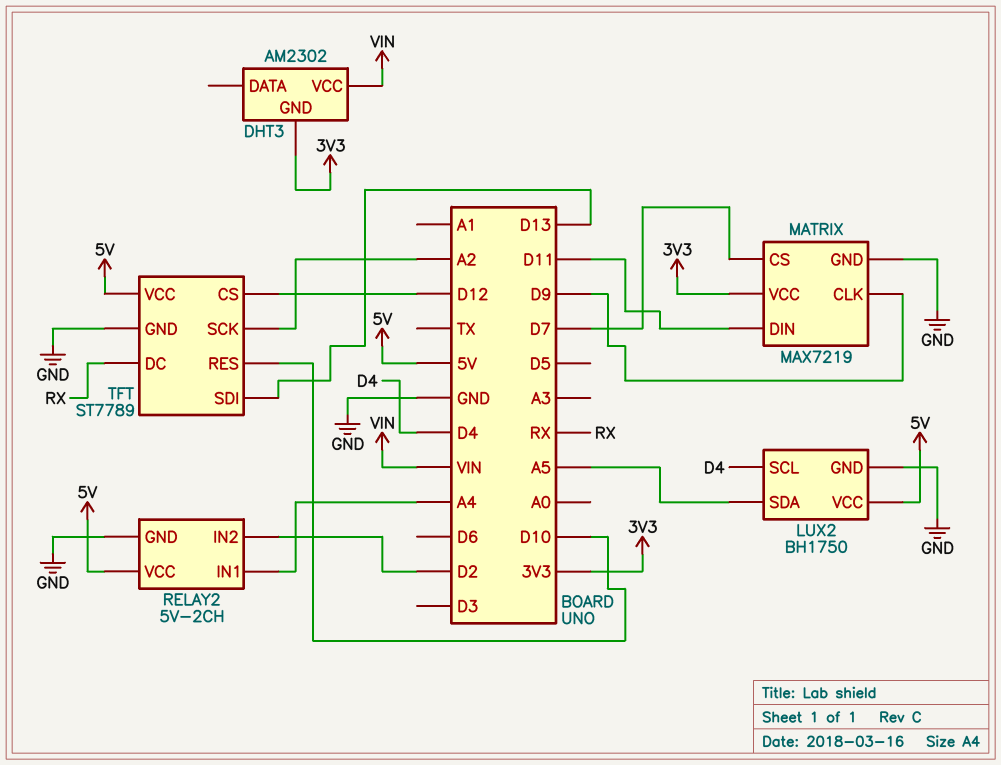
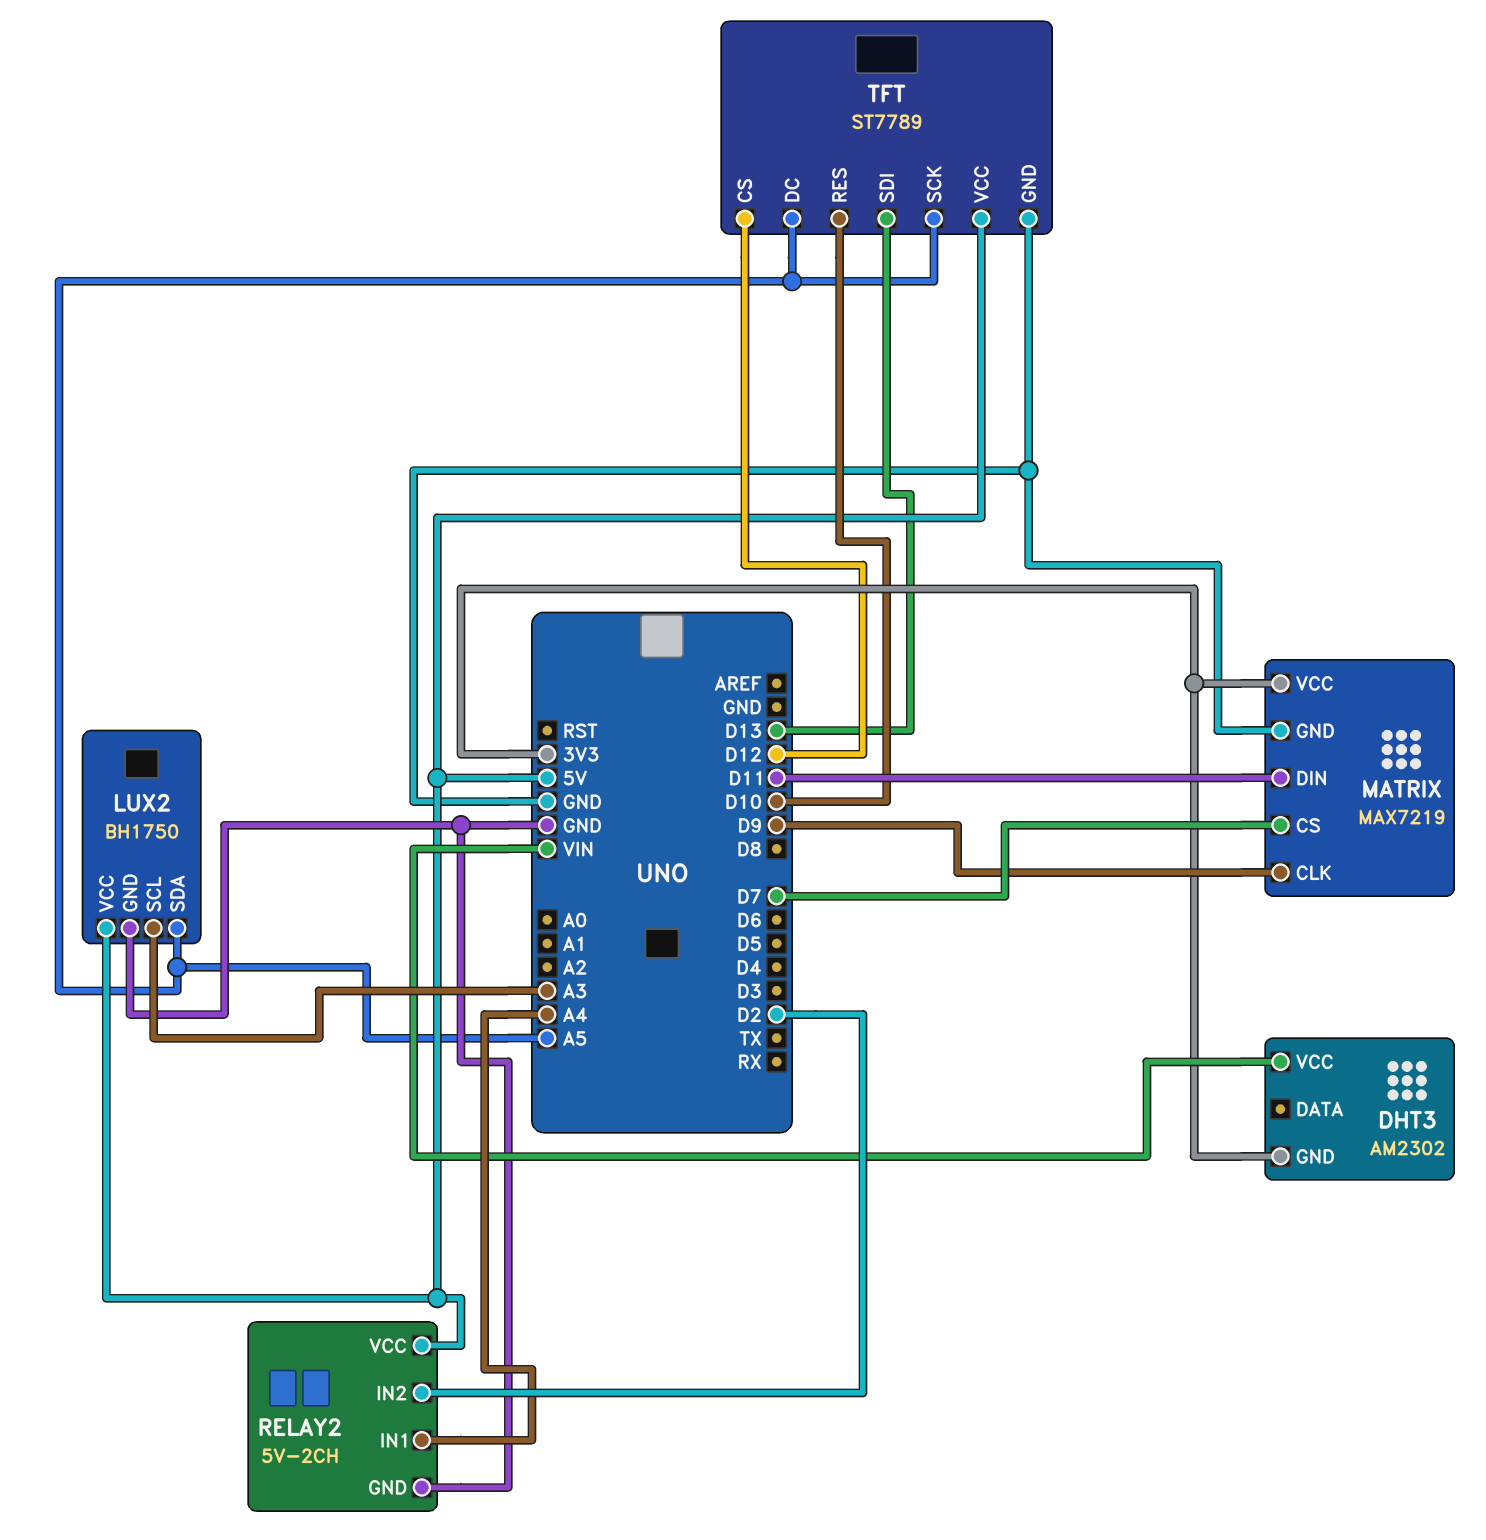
LUX2 pin SCL: D4 -> A3
TFT pin DC: RX -> A5
TFT pin SCK: A2 -> A5

